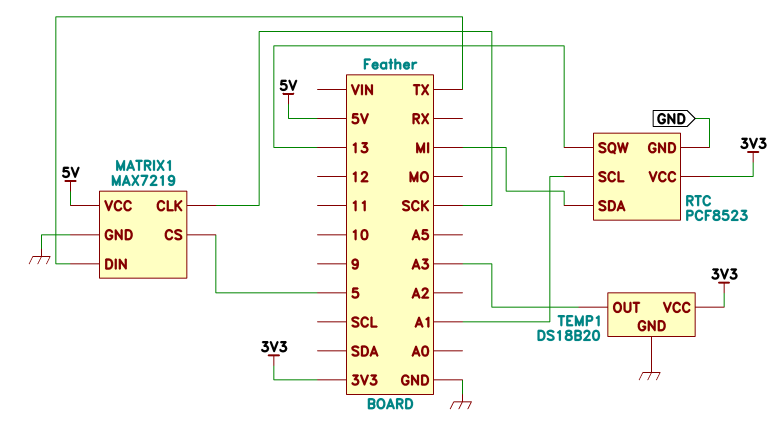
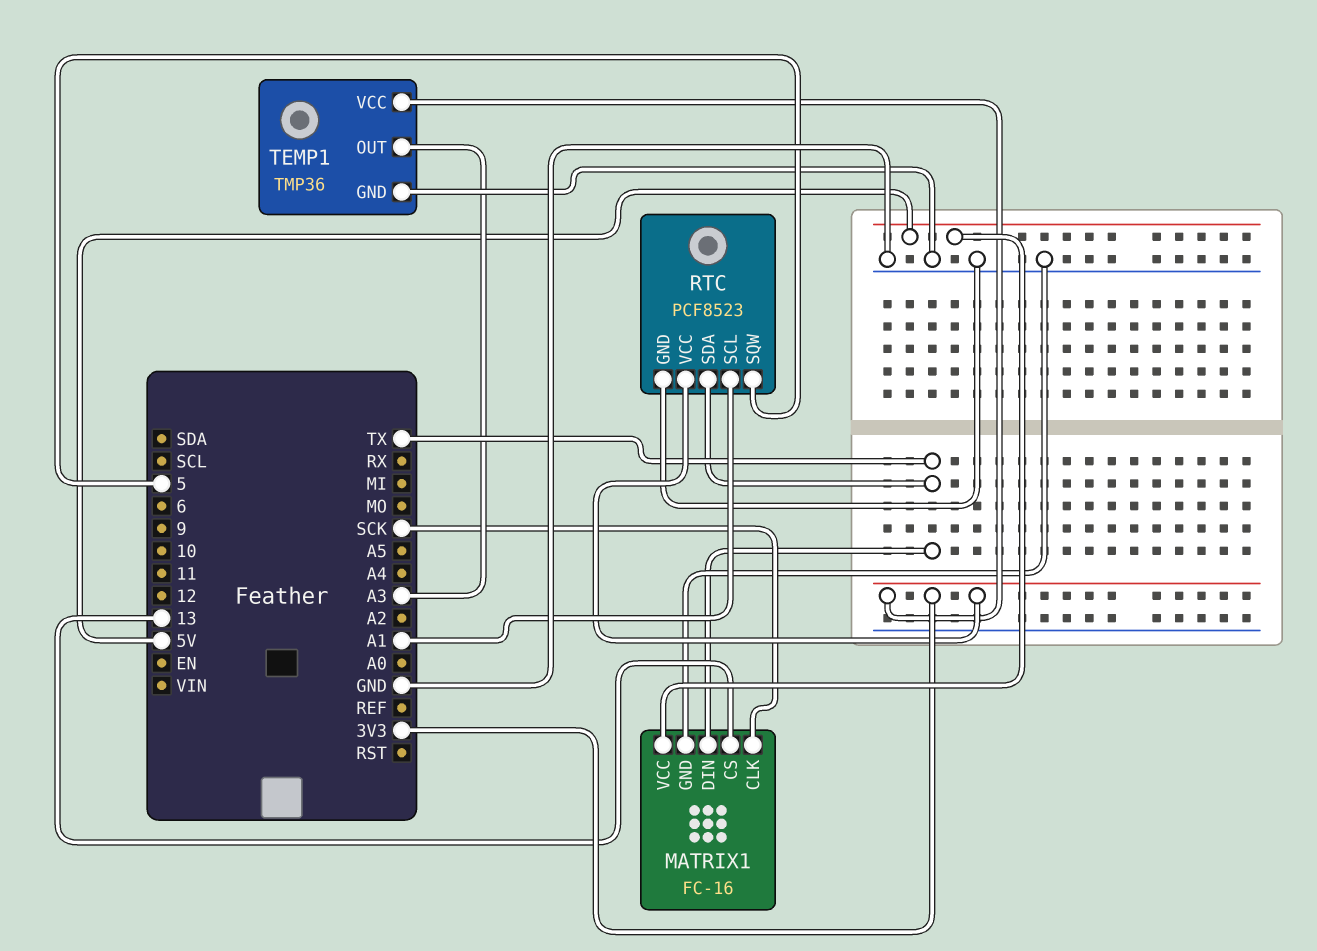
MATRIX1: MAX7219 -> FC-16
MATRIX1 pin CS: 5 -> 13
RTC pin SDA: MI -> TX
RTC pin SQW: 13 -> 5
TEMP1: DS18B20 -> TMP36

